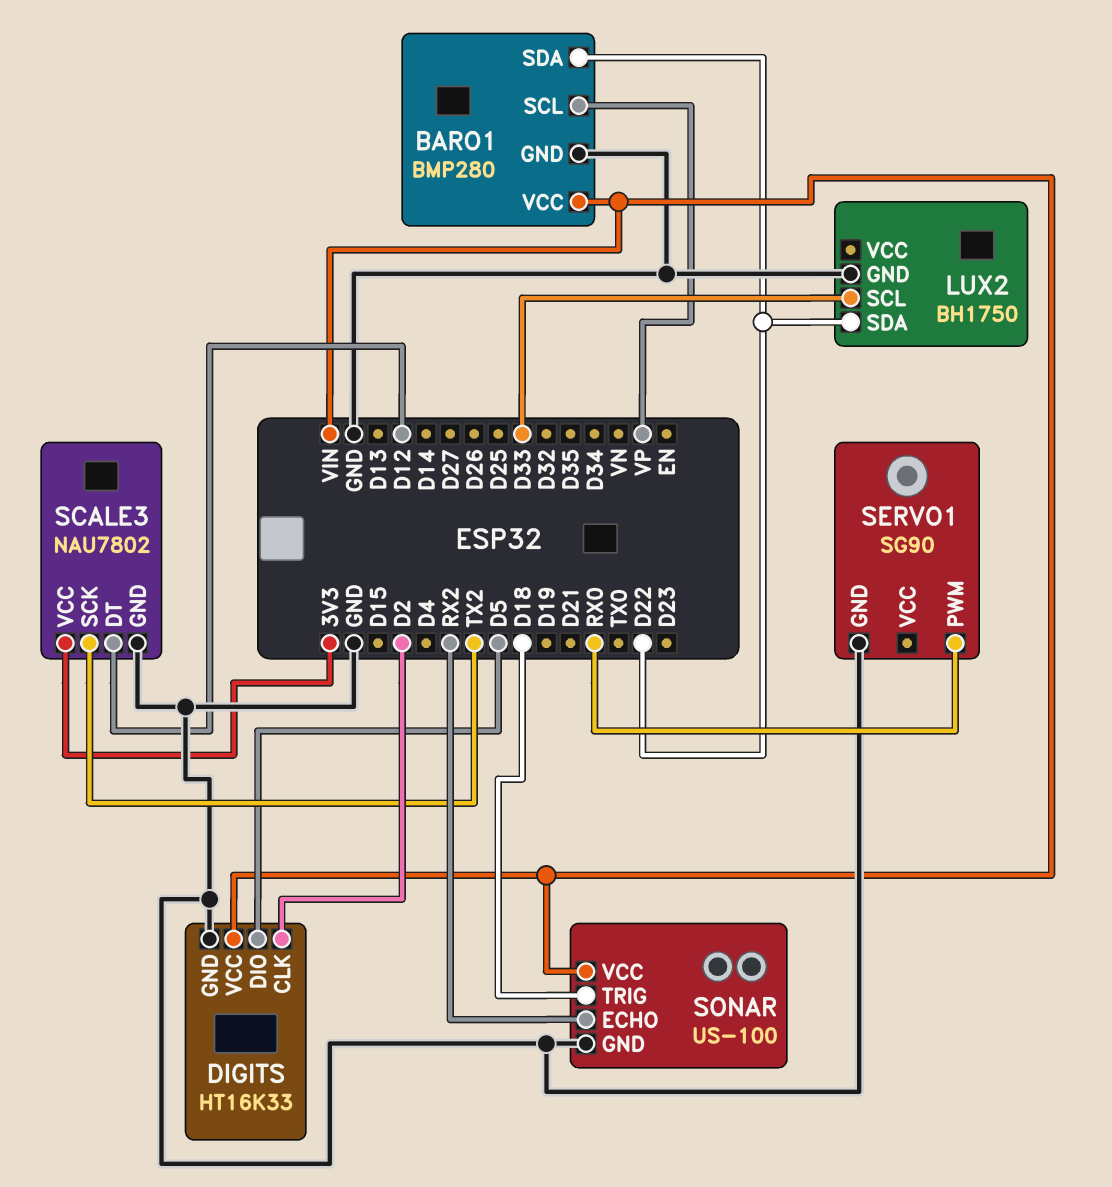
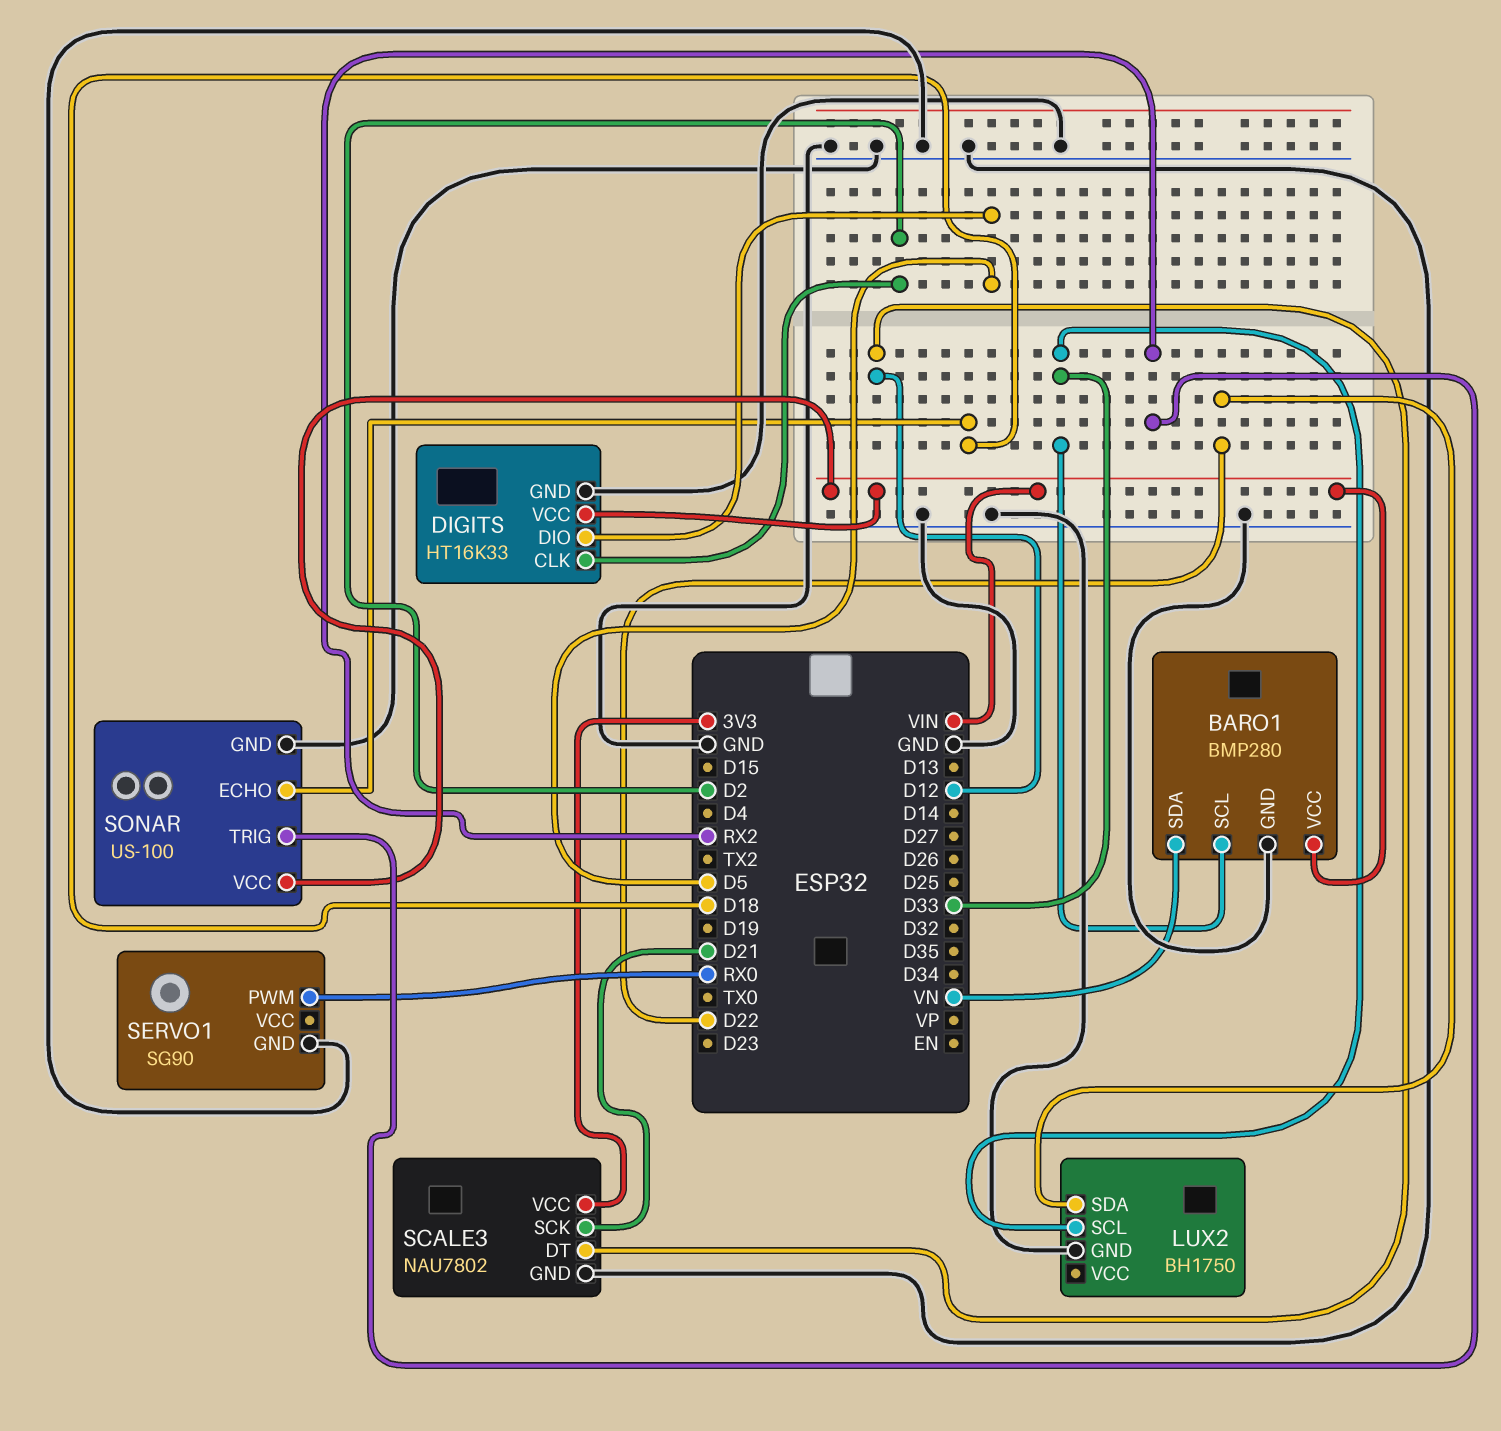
BARO1 pin SCL: VP -> D33
BARO1 pin SDA: D22 -> VN
SCALE3 pin SCK: TX2 -> D21
SONAR pin ECHO: RX2 -> D18
SONAR pin TRIG: D18 -> RX2

